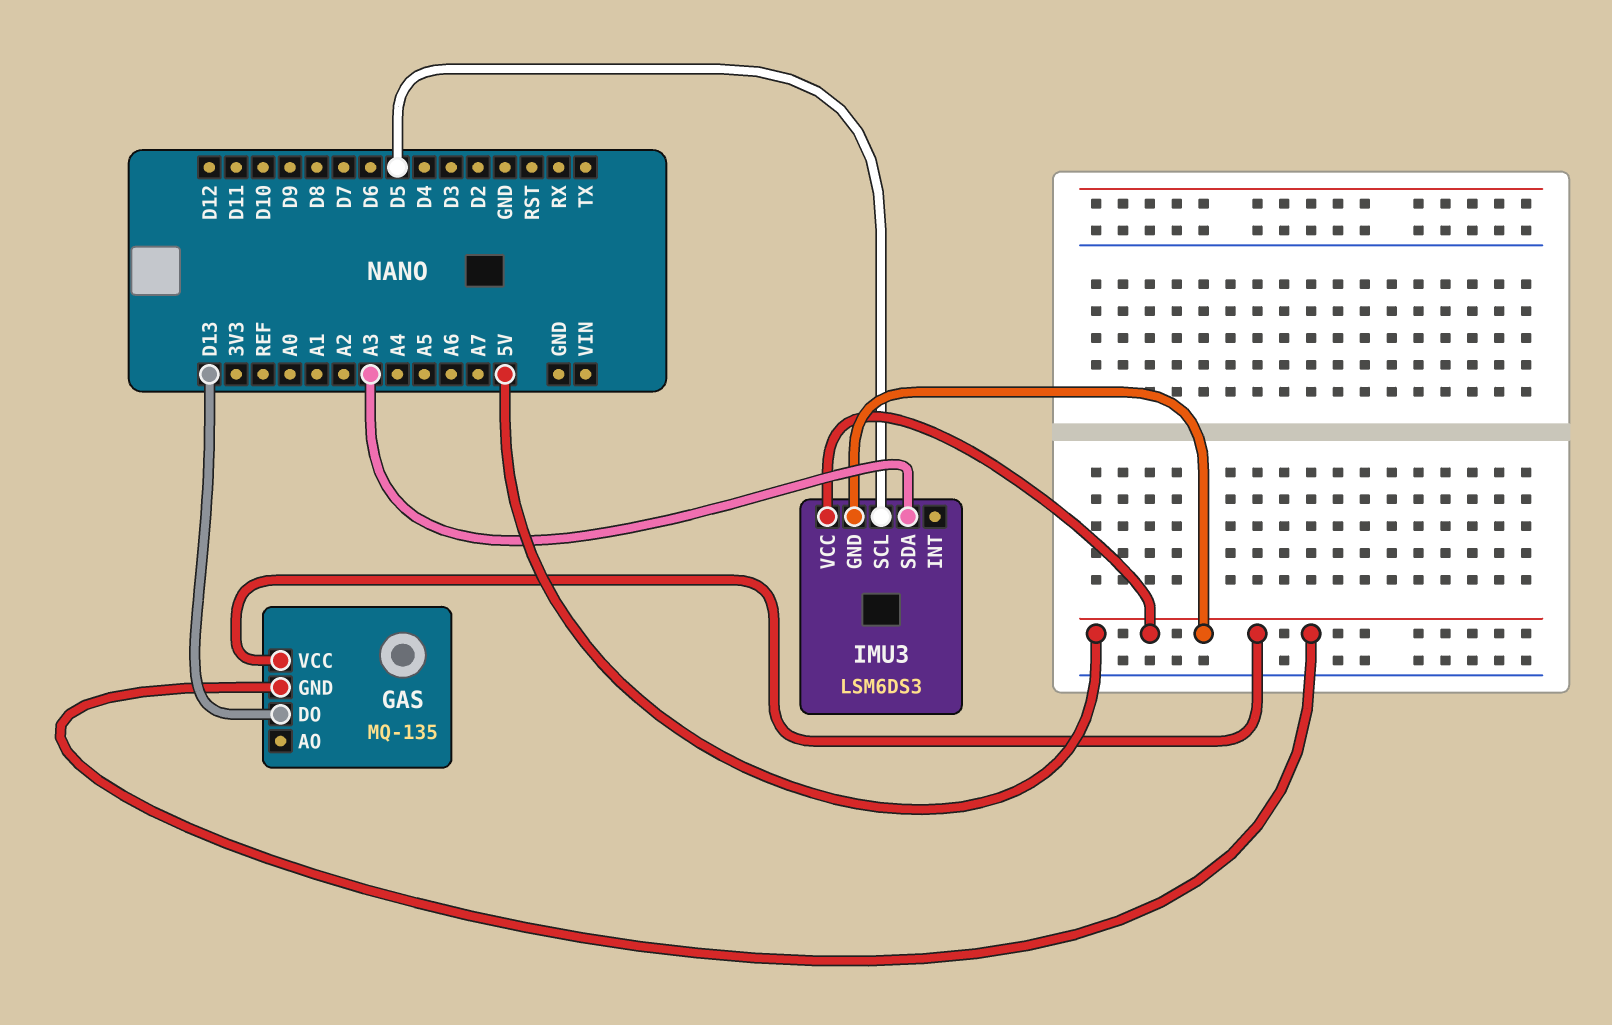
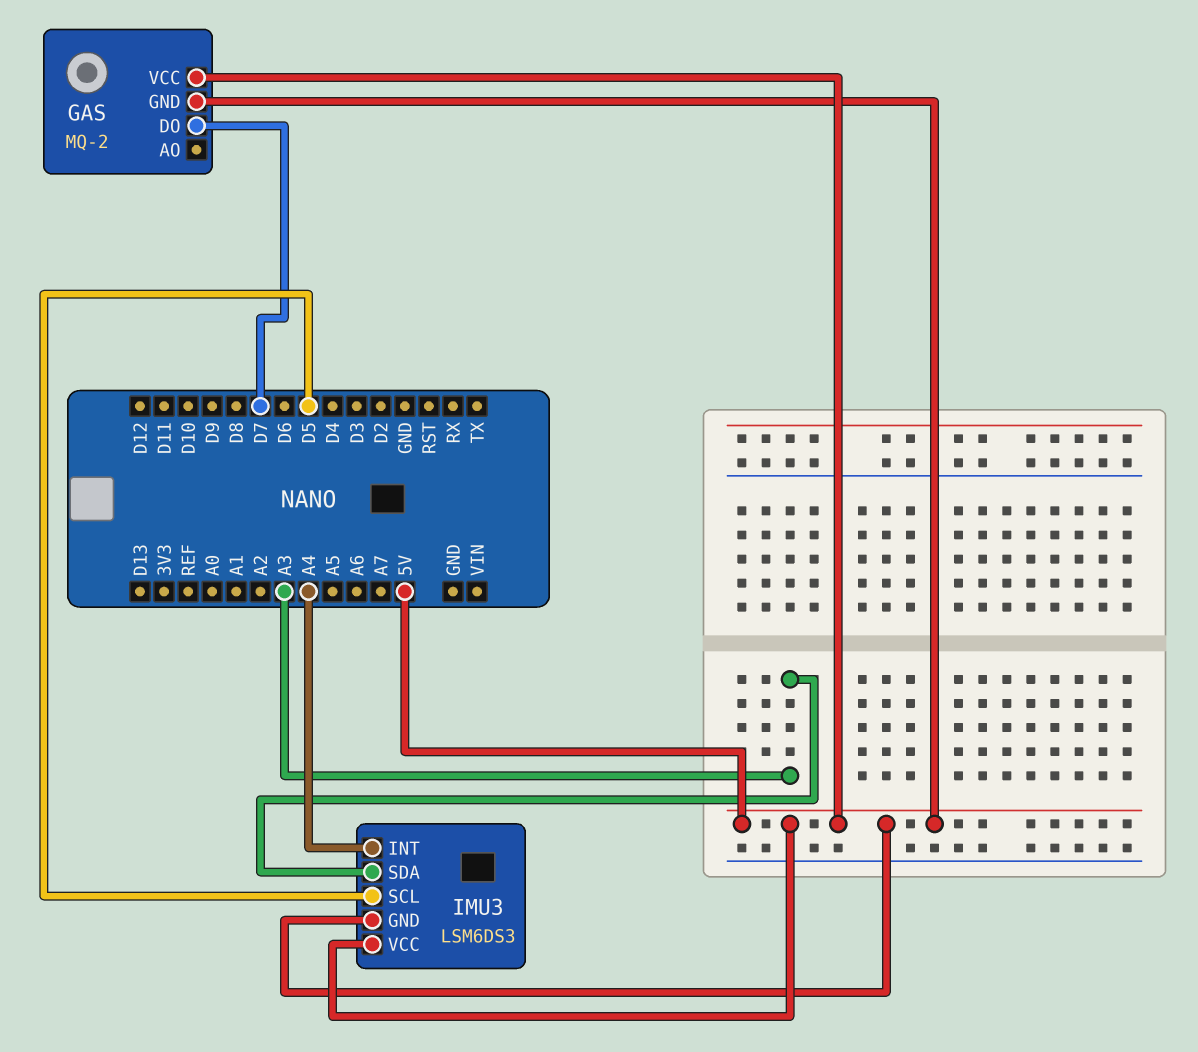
GAS: MQ-135 -> MQ-2
GAS pin DO: D13 -> D7
IMU3 pin INT: none -> A4

